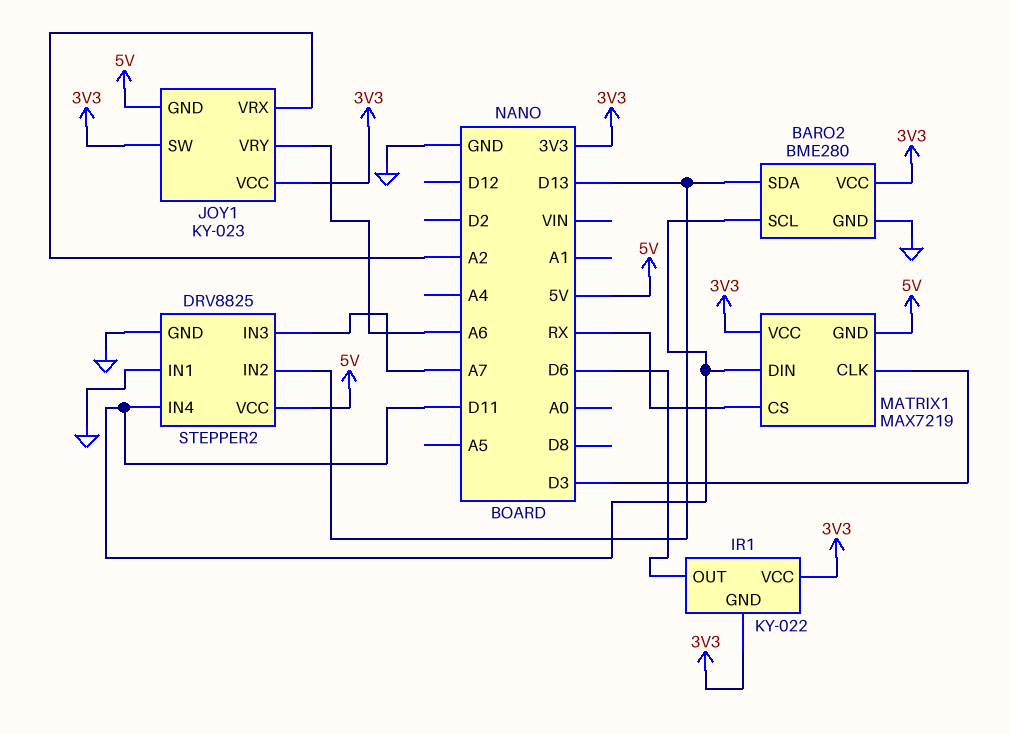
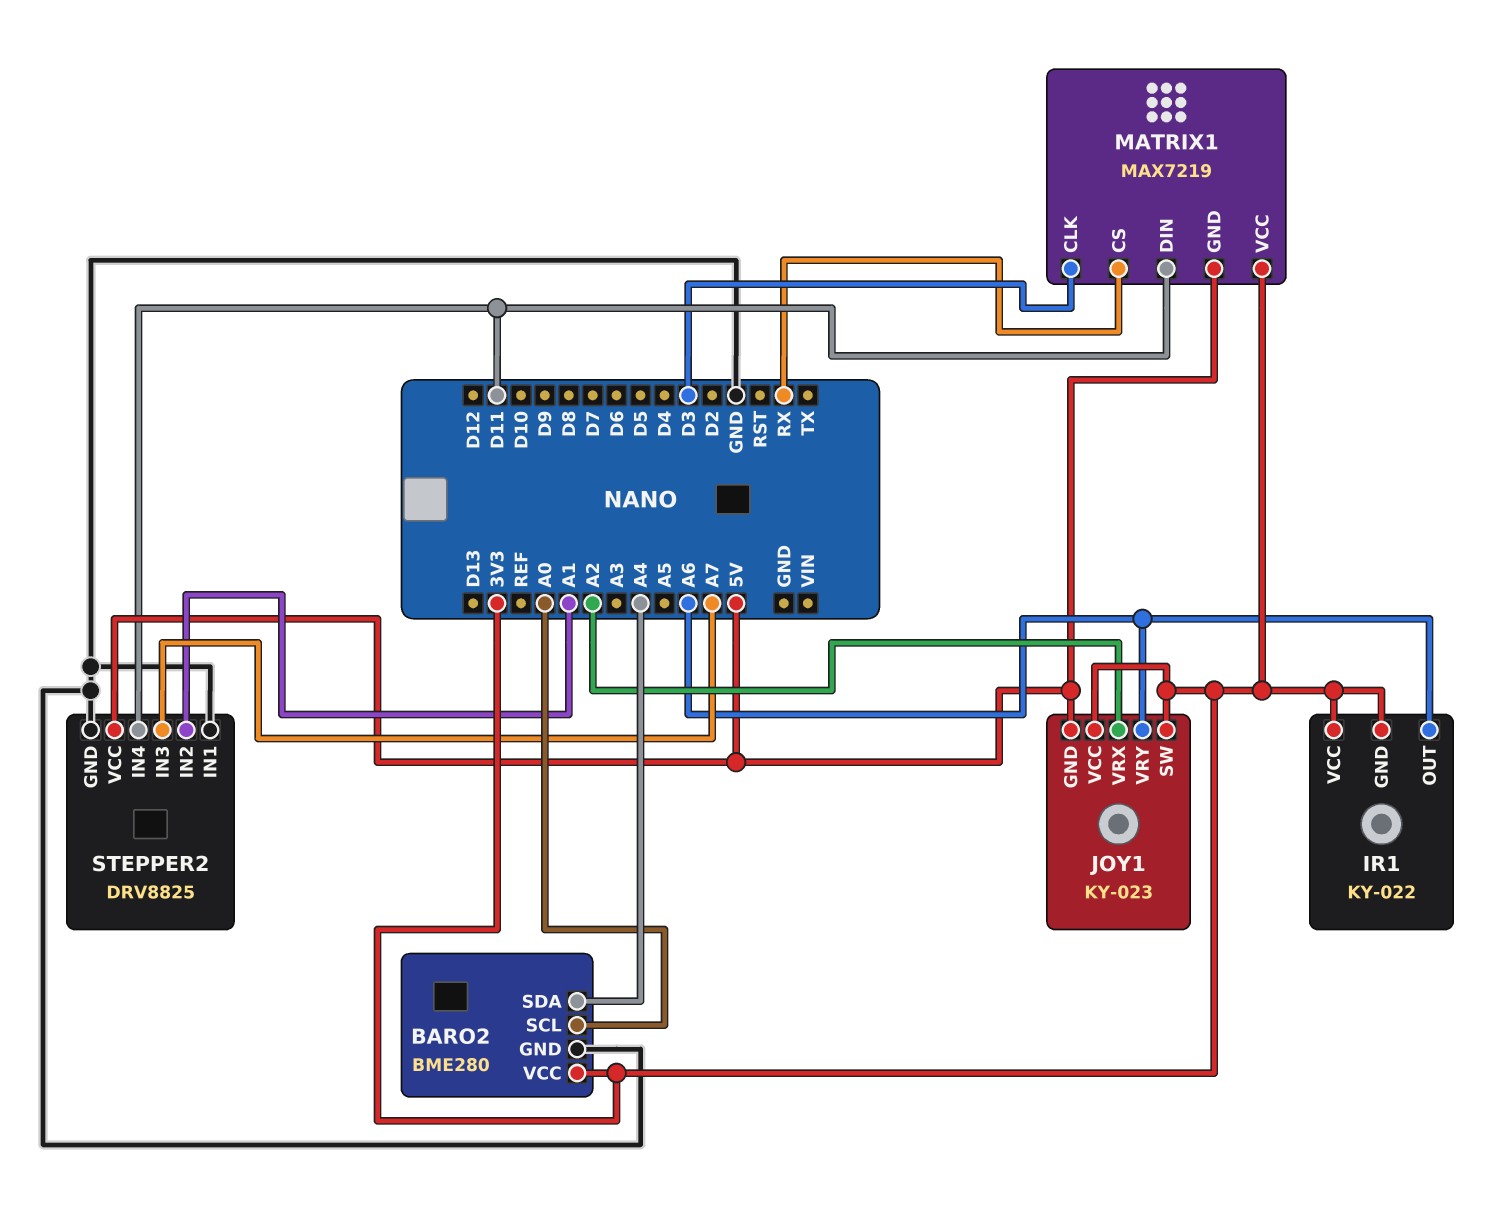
BARO2 pin SCL: D11 -> A0
BARO2 pin SDA: D13 -> A4
IR1 pin OUT: D6 -> A6
STEPPER2 pin IN2: D13 -> A1

